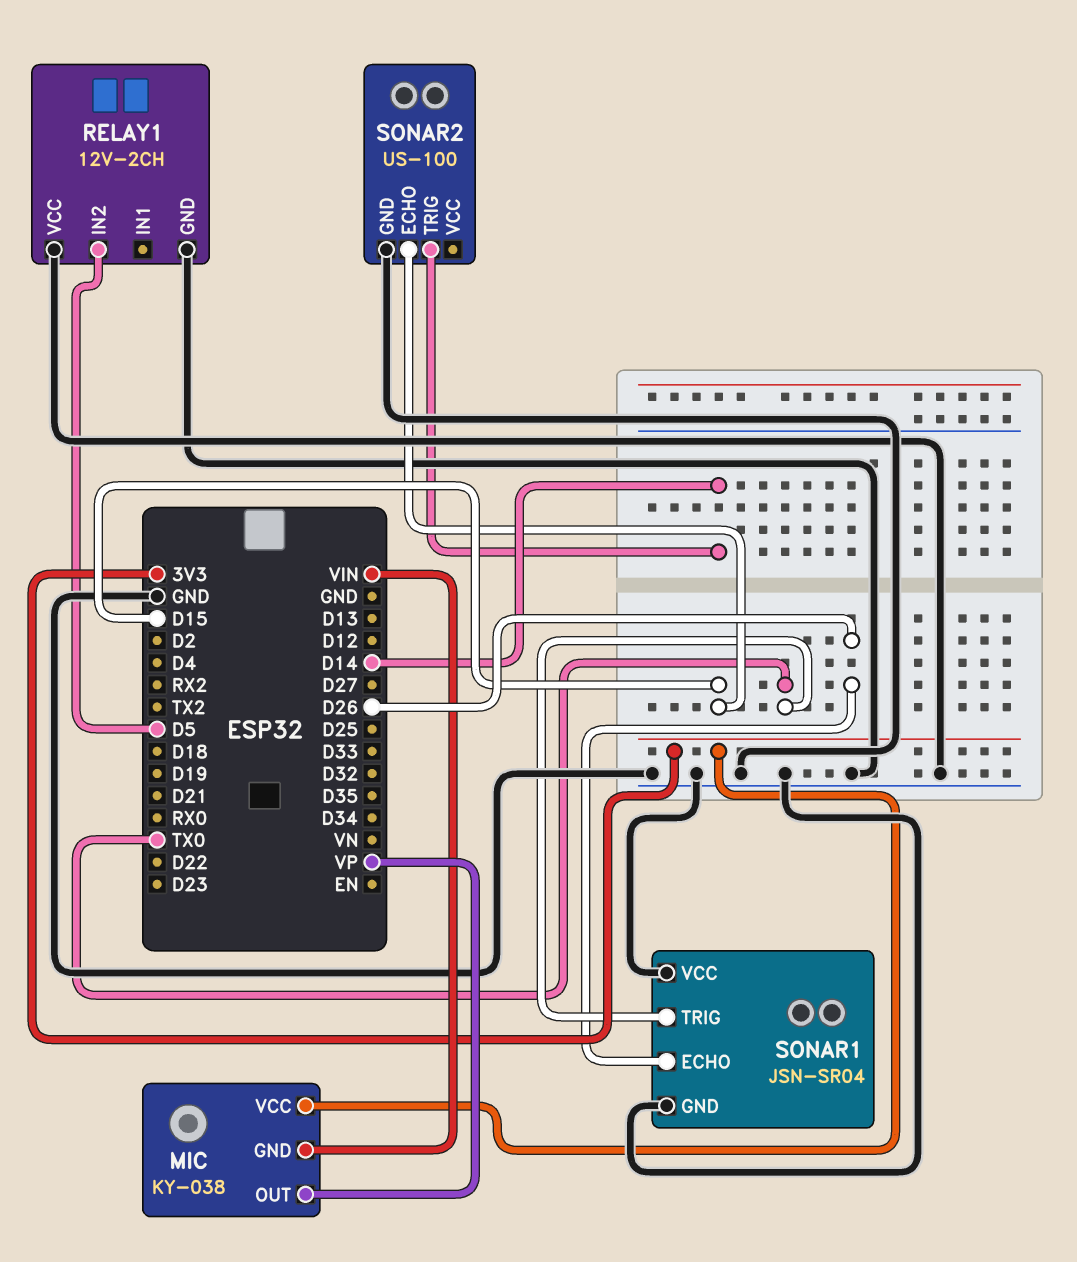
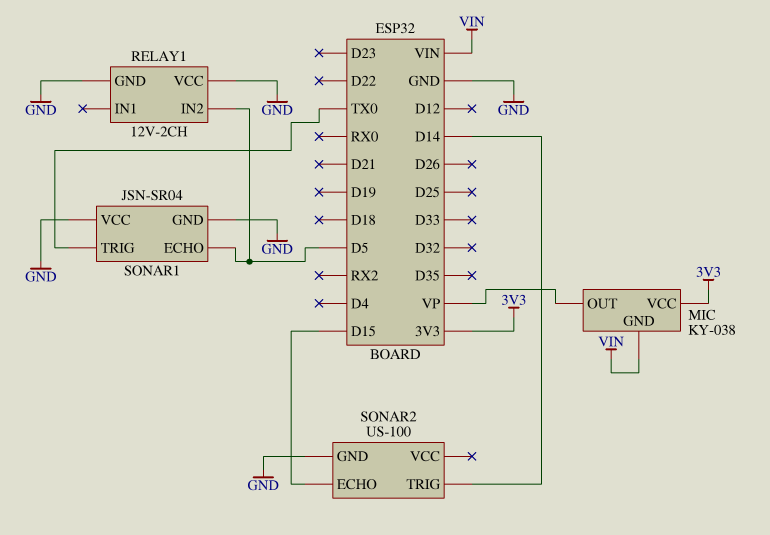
SONAR1 pin ECHO: D26 -> D5

